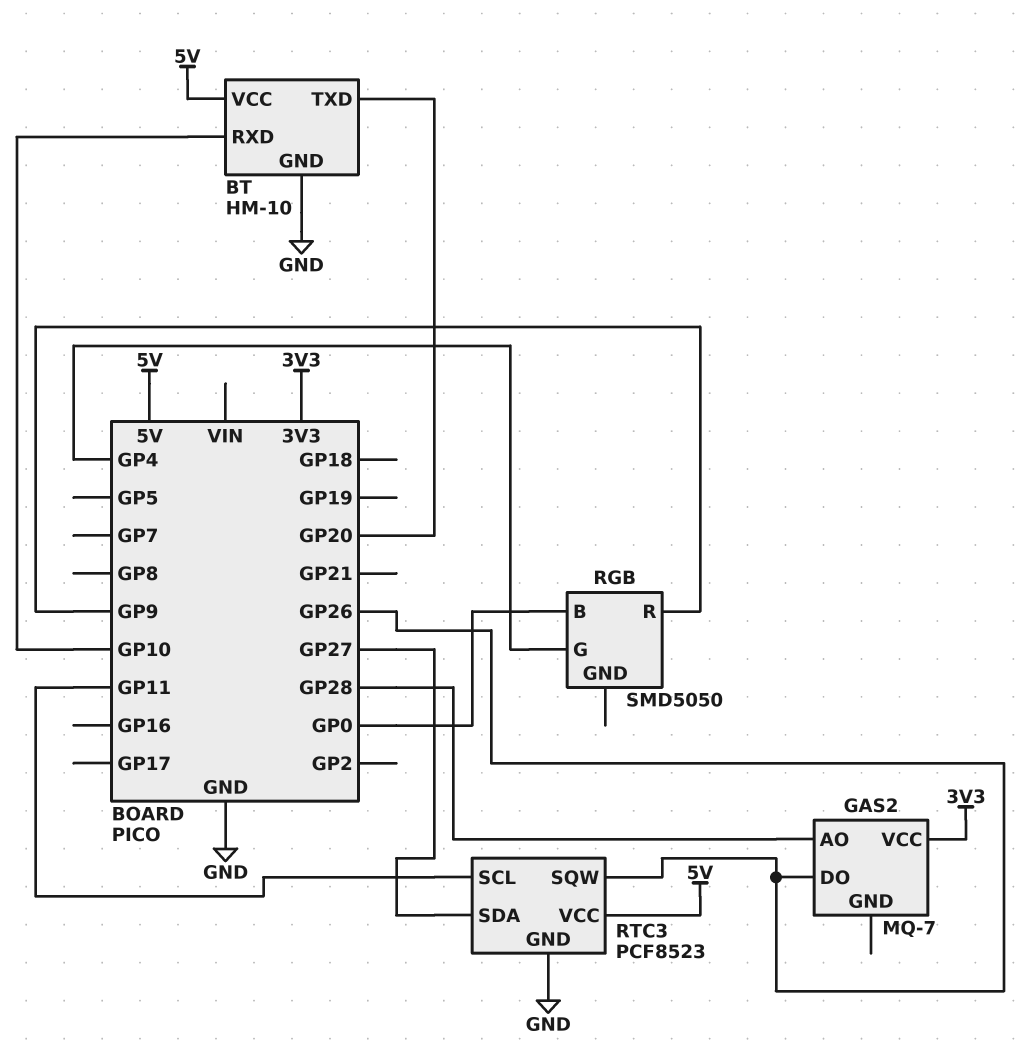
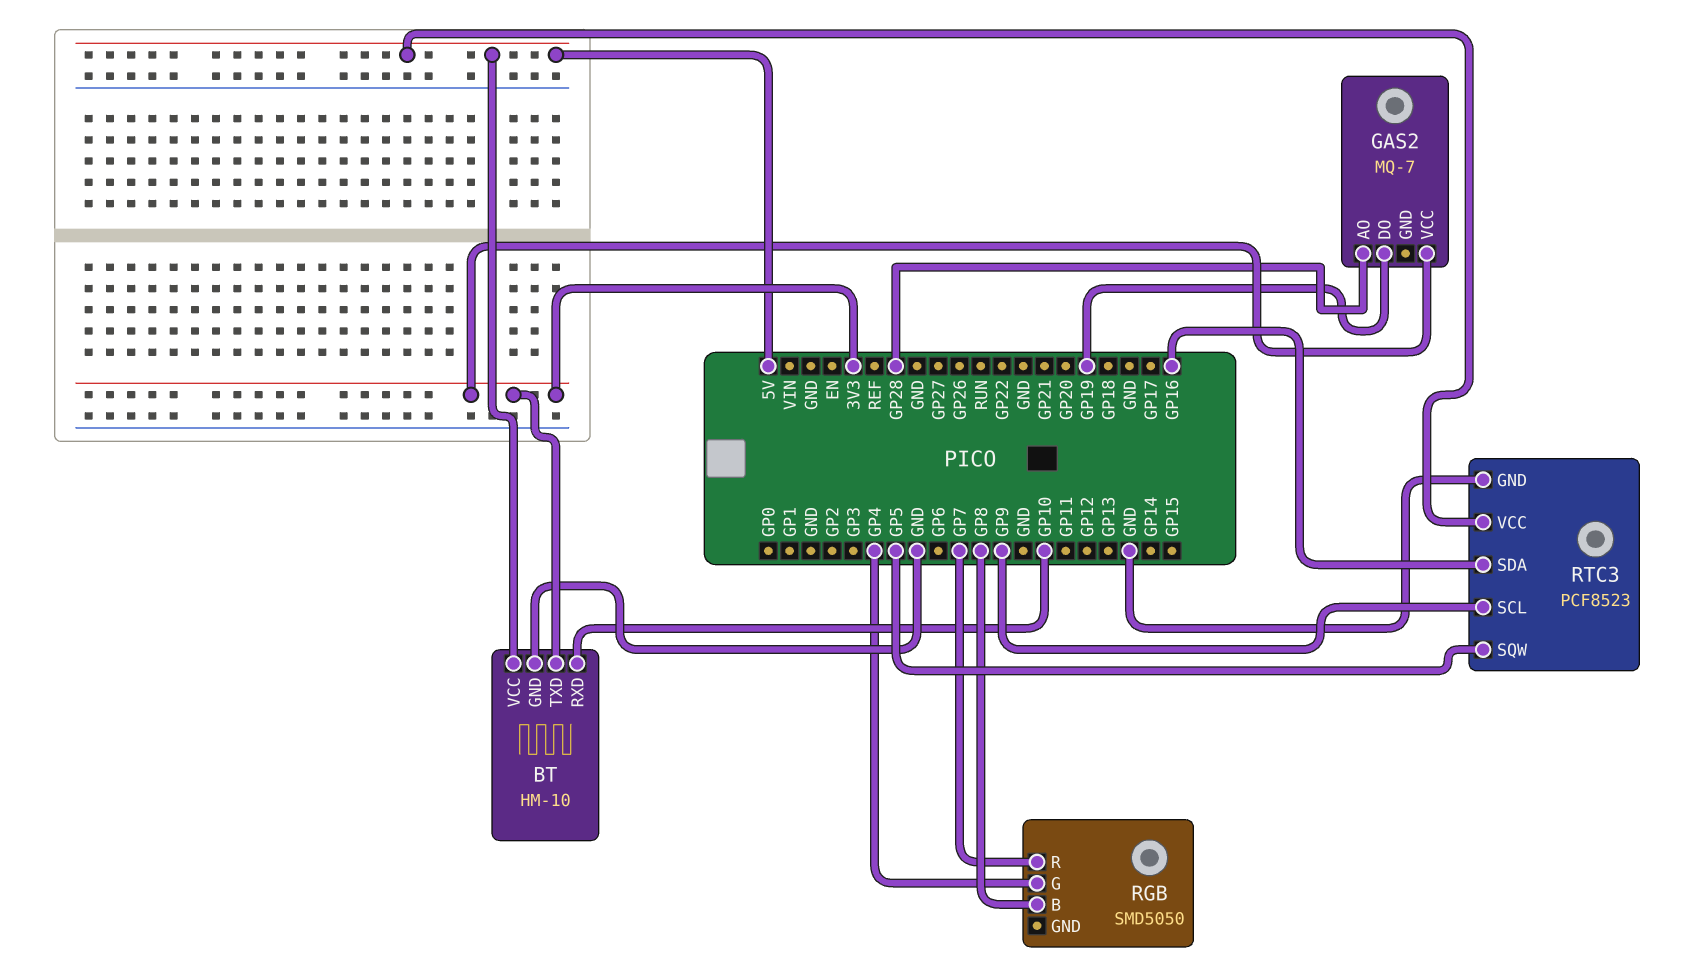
BT pin TXD: GP20 -> 3V3
GAS2 pin DO: GP26 -> GP19
RGB pin B: GP0 -> GP8
RGB pin R: GP9 -> GP7
RTC3 pin SCL: GP11 -> GP9
RTC3 pin SDA: GP27 -> GP16
RTC3 pin SQW: GP26 -> GP5

